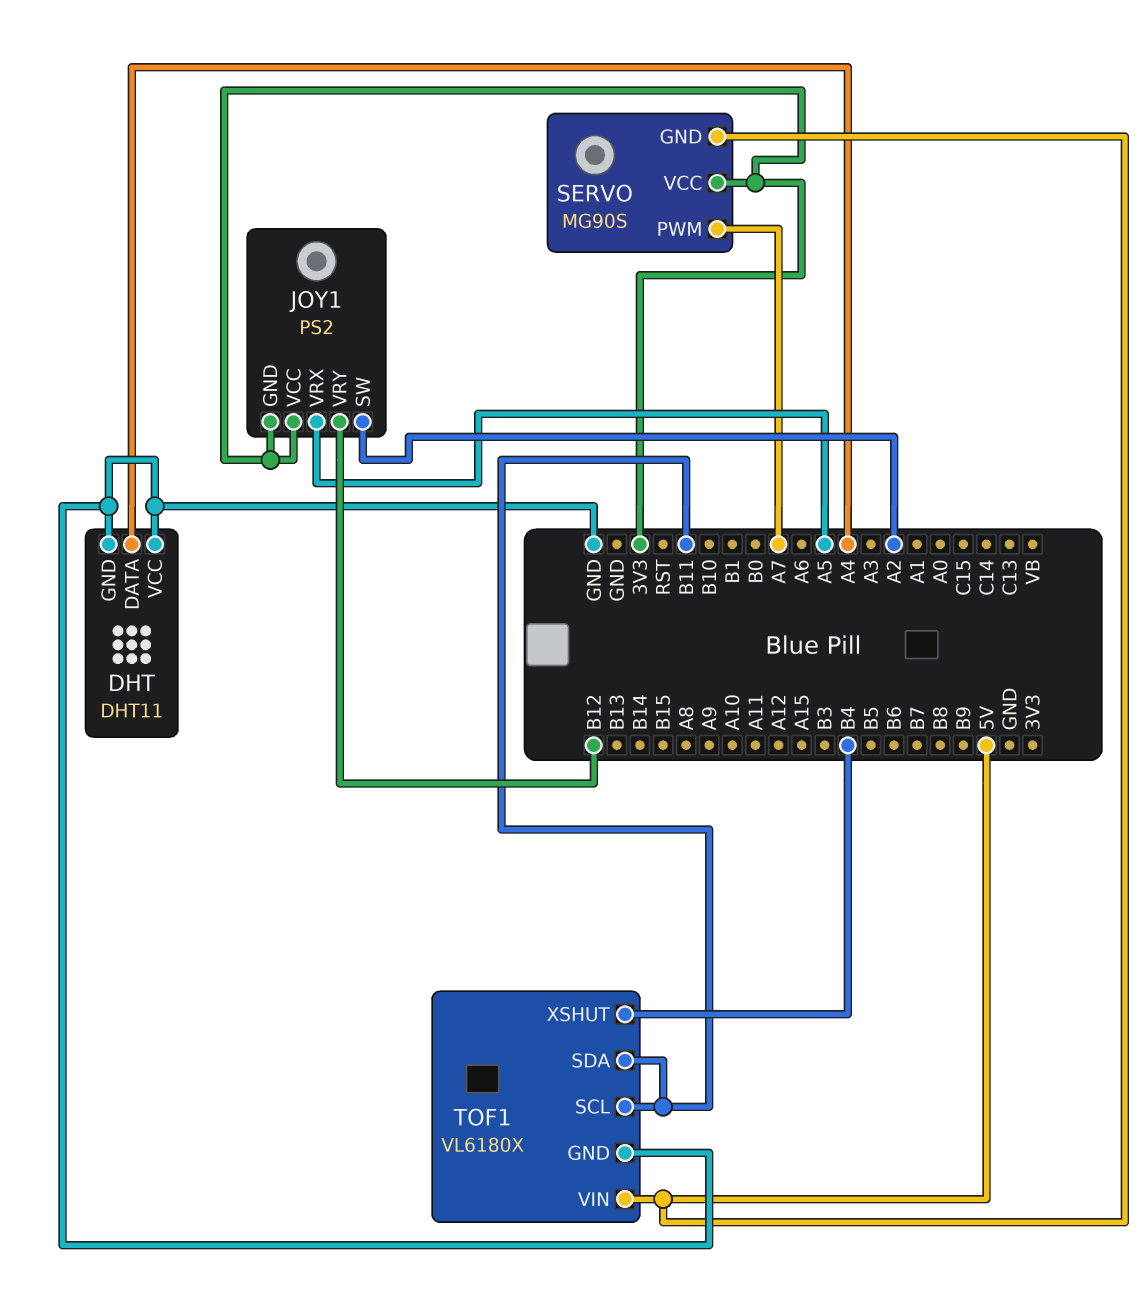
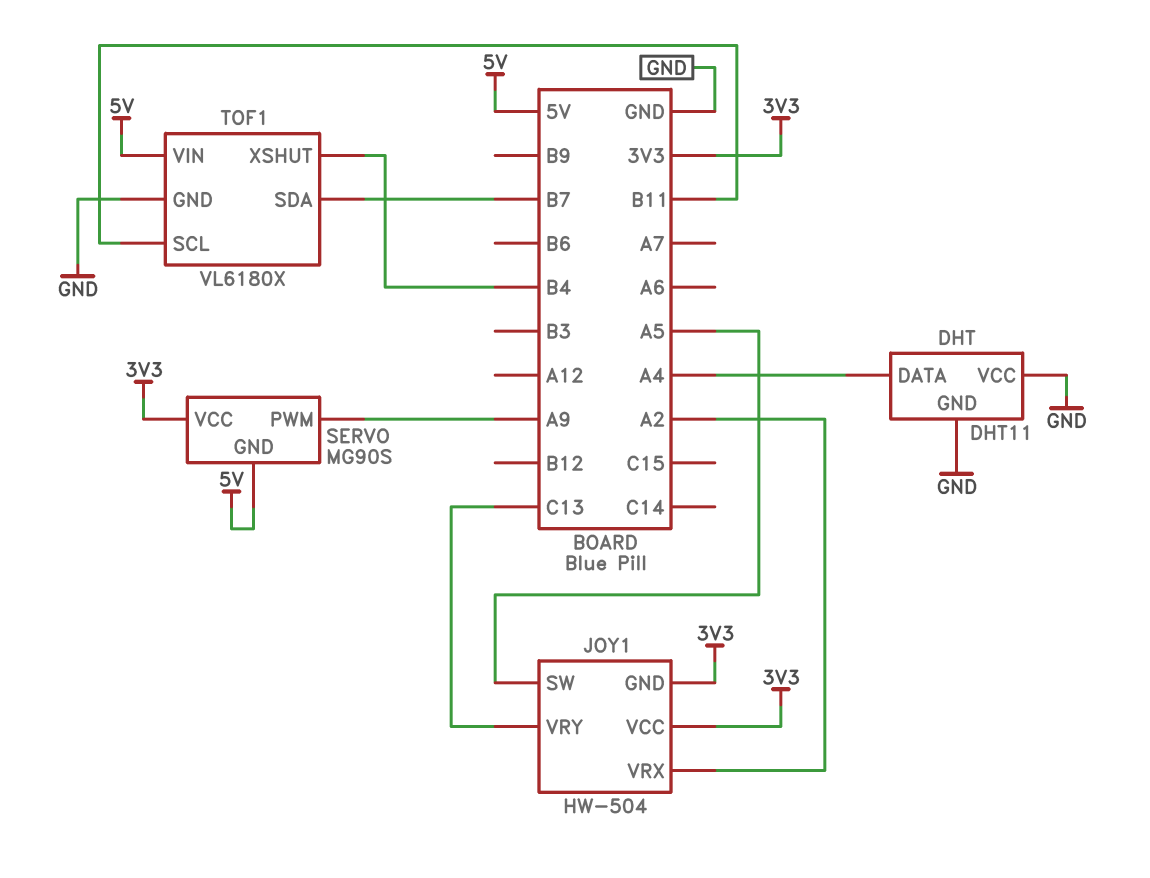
JOY1: PS2 -> HW-504
JOY1 pin SW: A2 -> A5
JOY1 pin VRX: A5 -> A2
JOY1 pin VRY: B12 -> C13
SERVO pin PWM: A7 -> A9
TOF1 pin SDA: B11 -> B7

